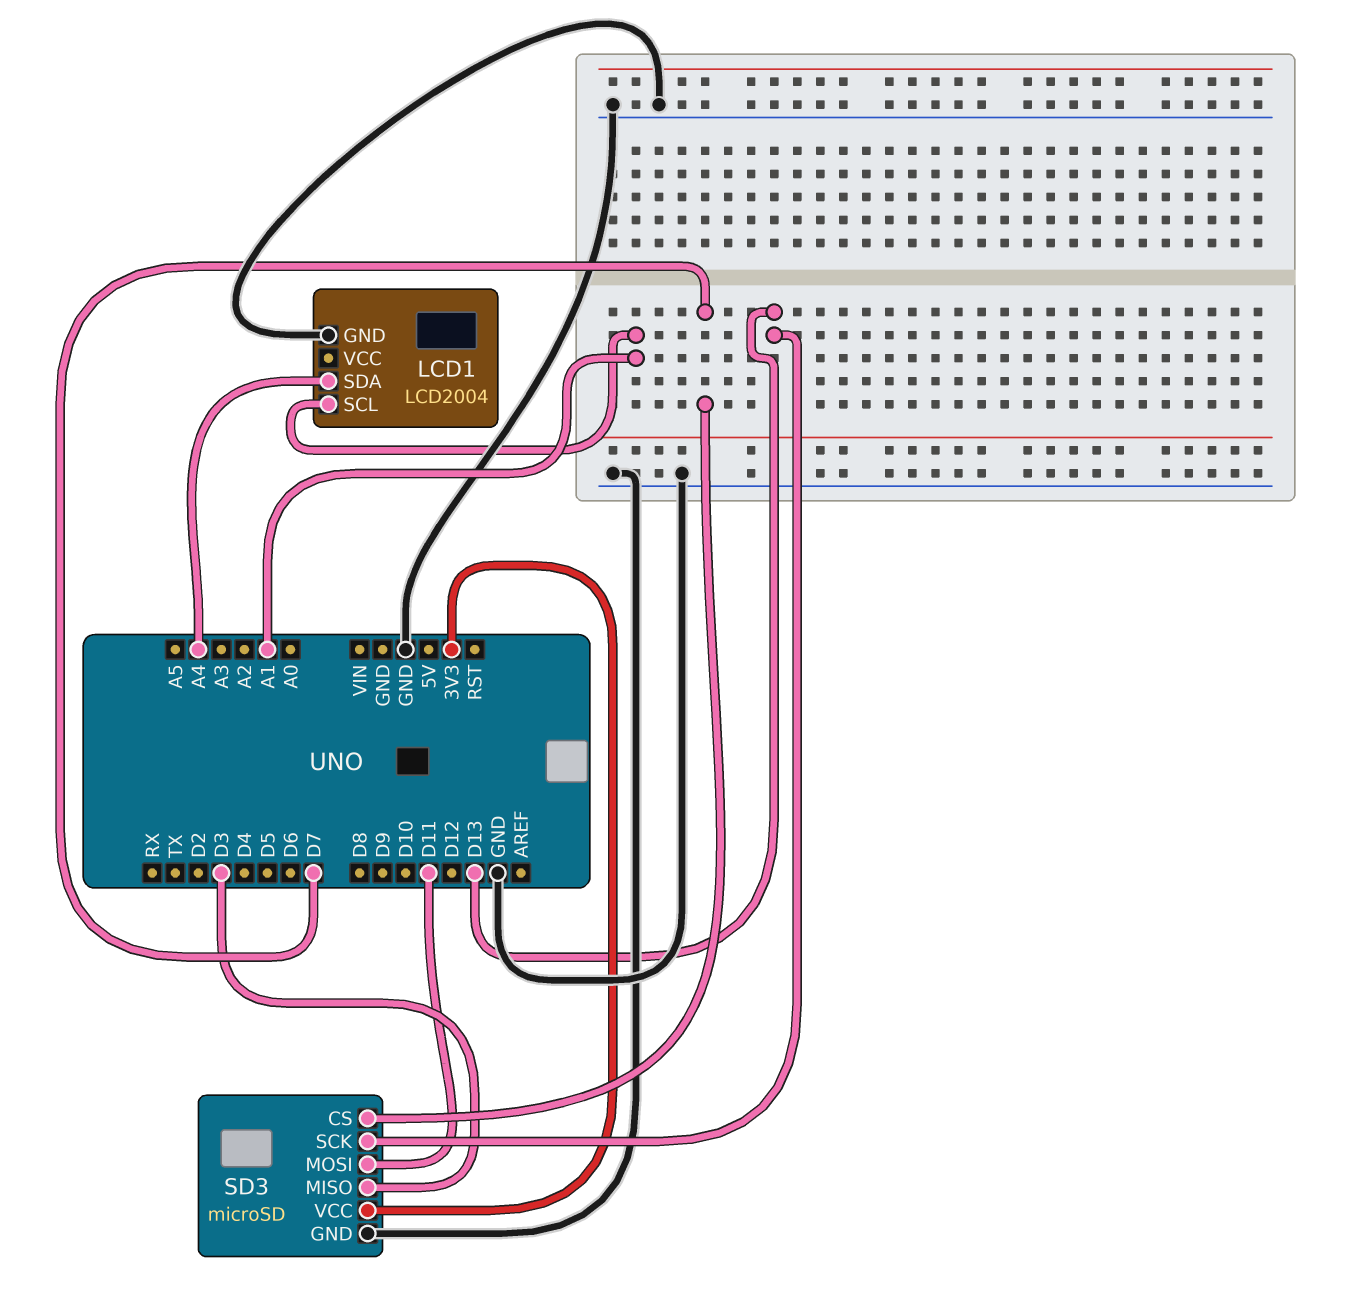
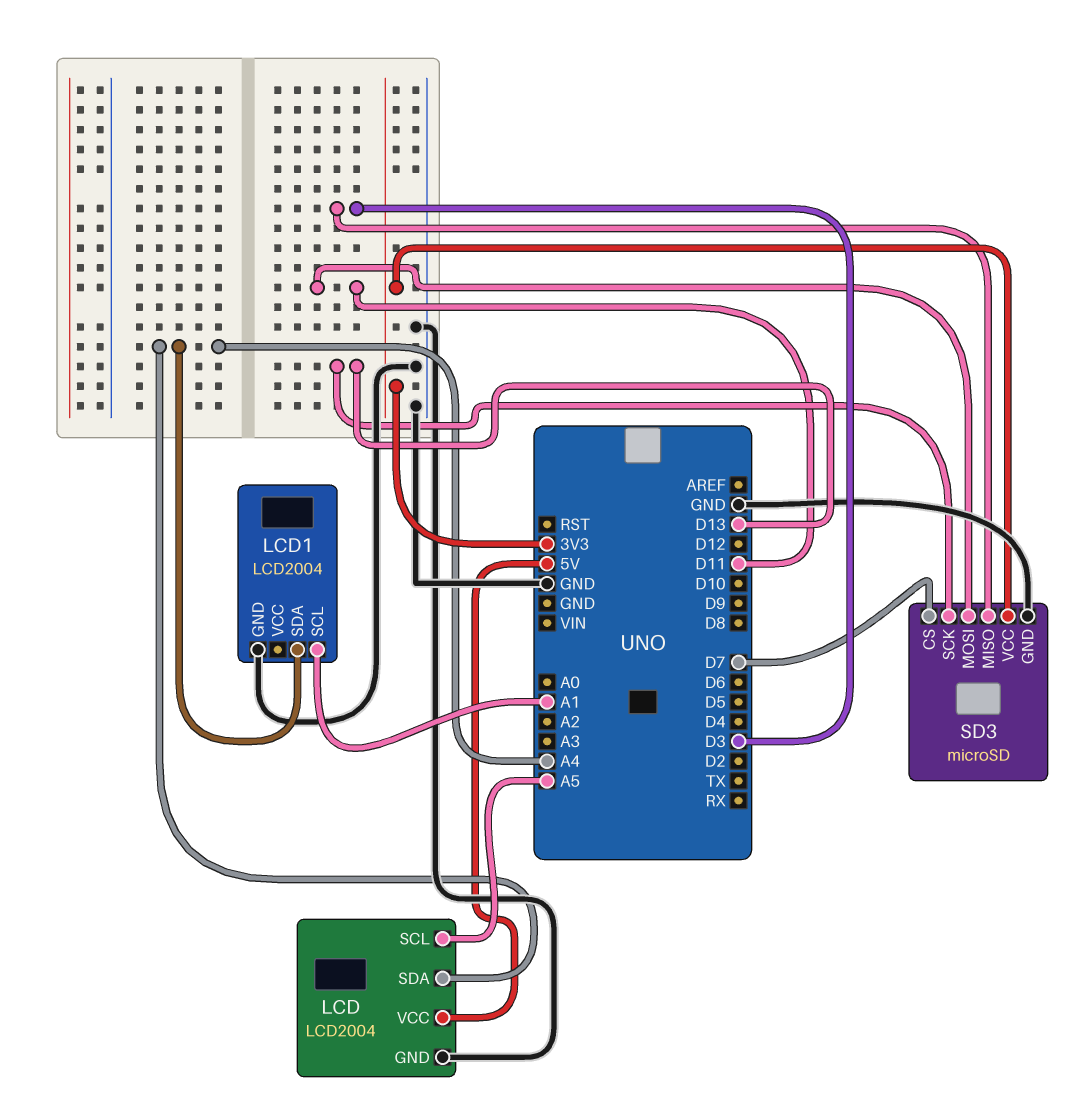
LCD: none -> LCD2004
LCD pin GND: none -> GND
LCD pin SCL: none -> A5
LCD pin SDA: none -> A4
LCD pin VCC: none -> 5V

